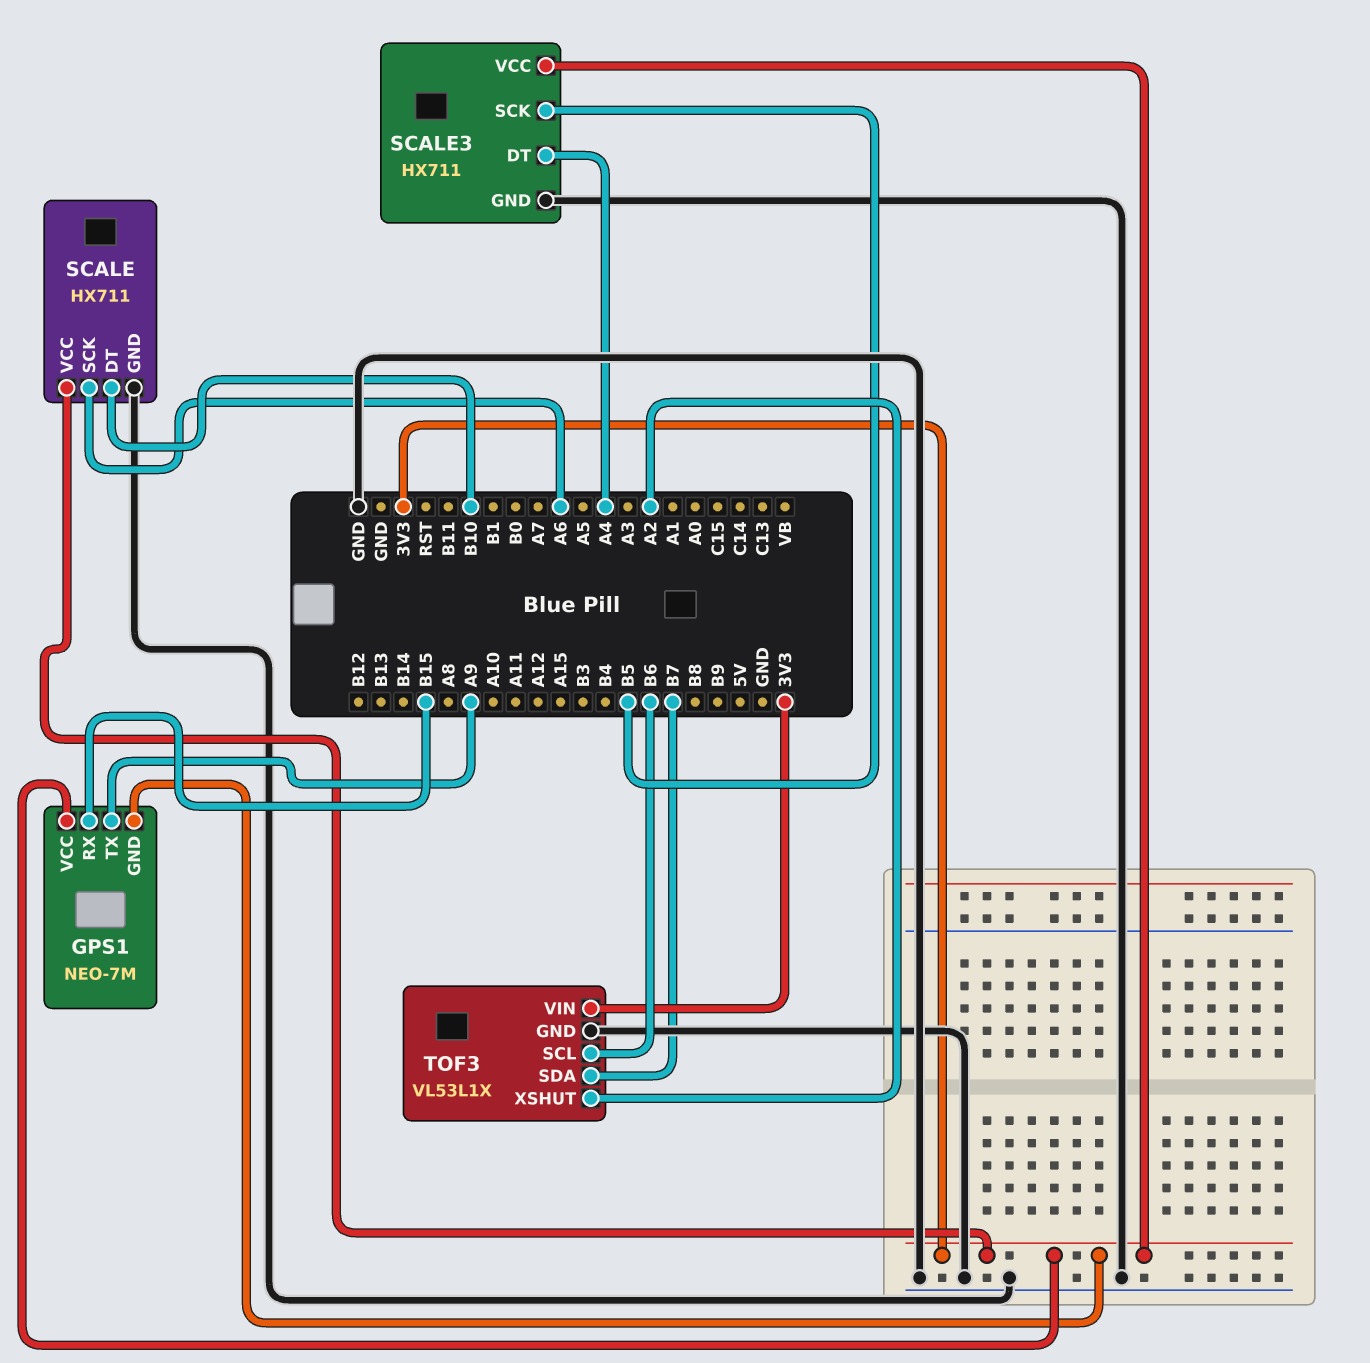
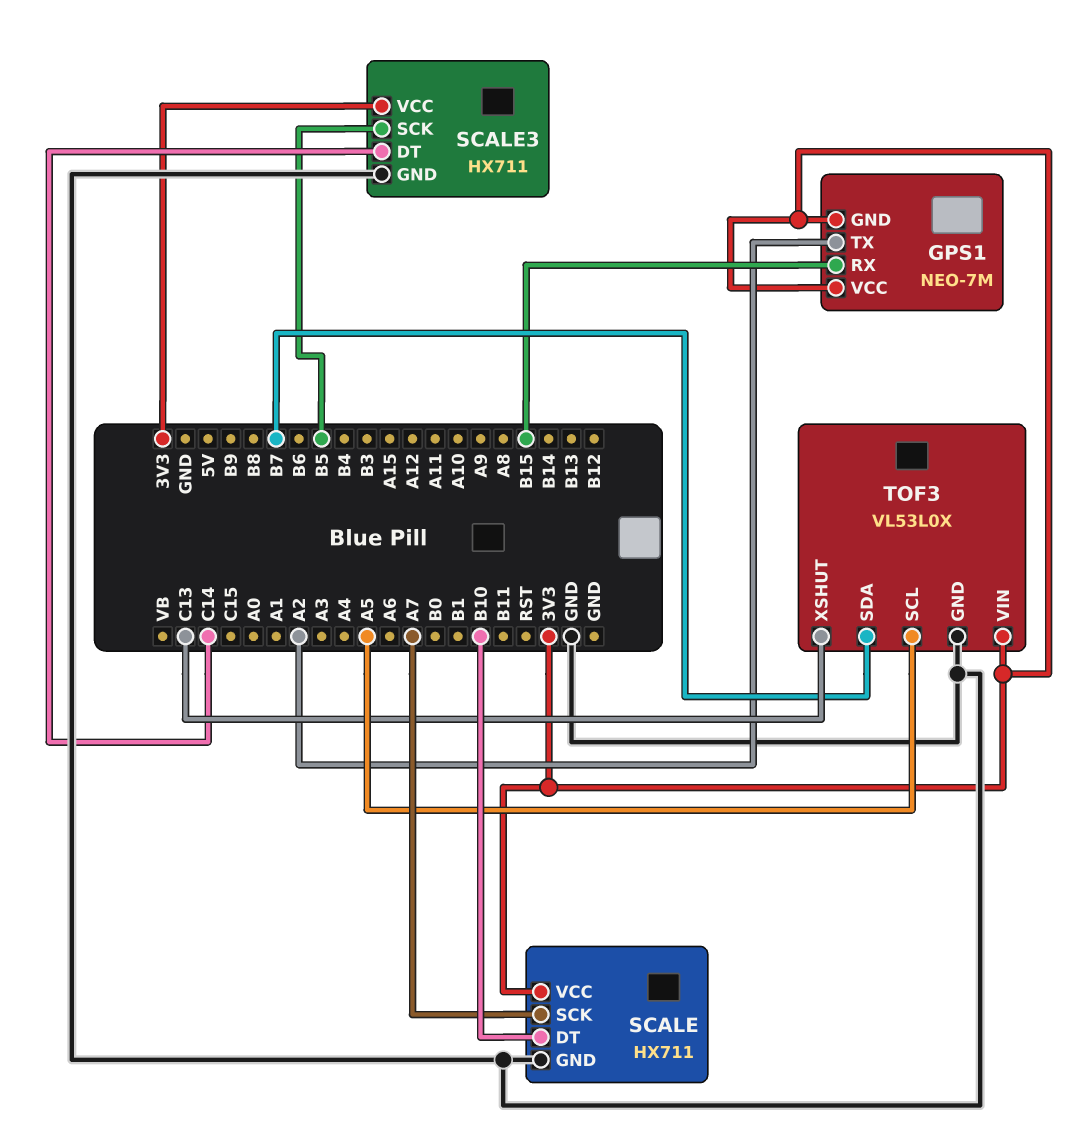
GPS1 pin TX: A9 -> A2
SCALE pin SCK: A6 -> A7
SCALE3 pin DT: A4 -> C14
TOF3: VL53L1X -> VL53L0X
TOF3 pin SCL: B6 -> A5
TOF3 pin XSHUT: A2 -> C13

